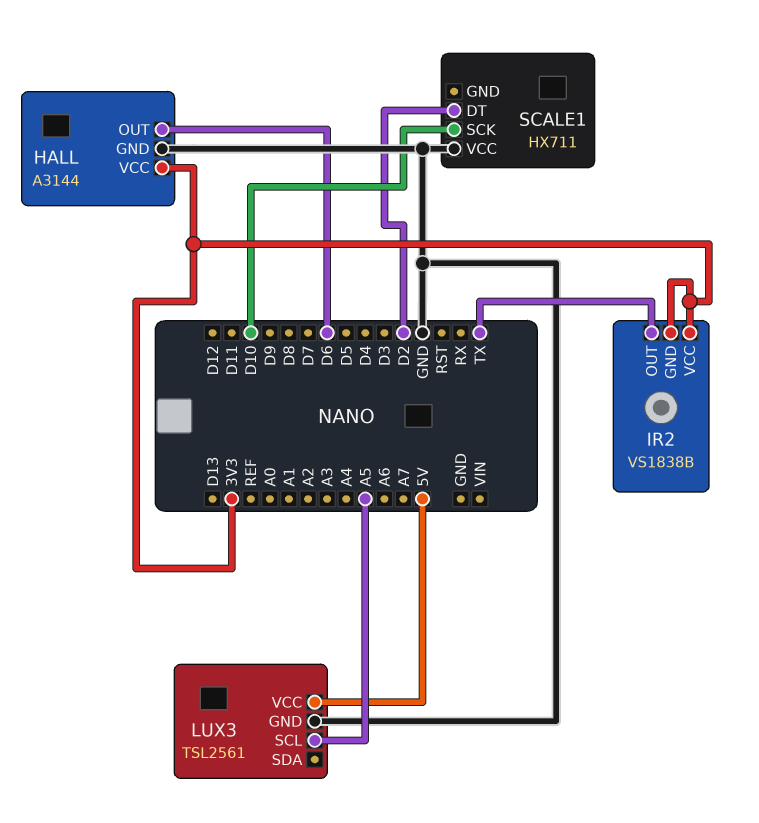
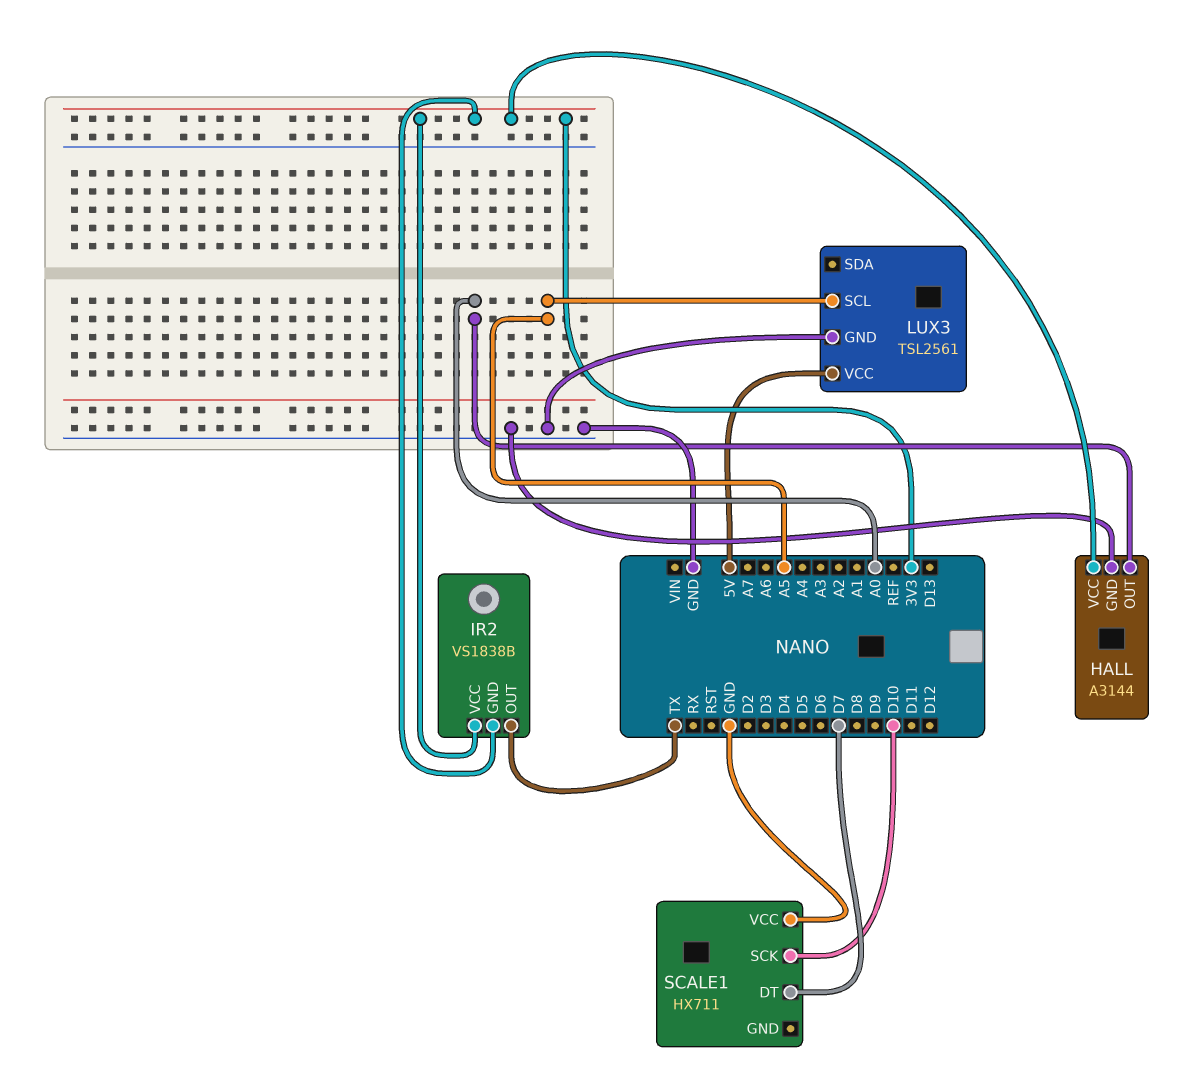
HALL pin OUT: D6 -> A0
SCALE1 pin DT: D2 -> D7

